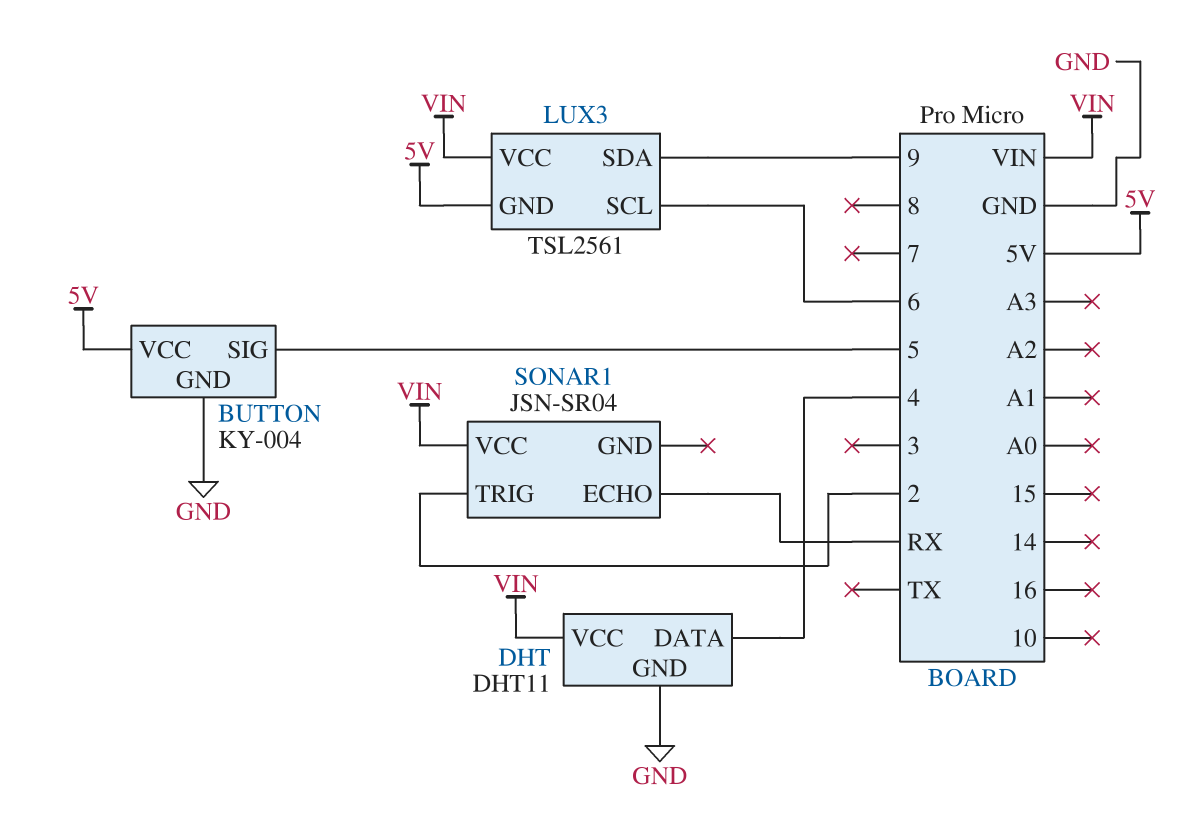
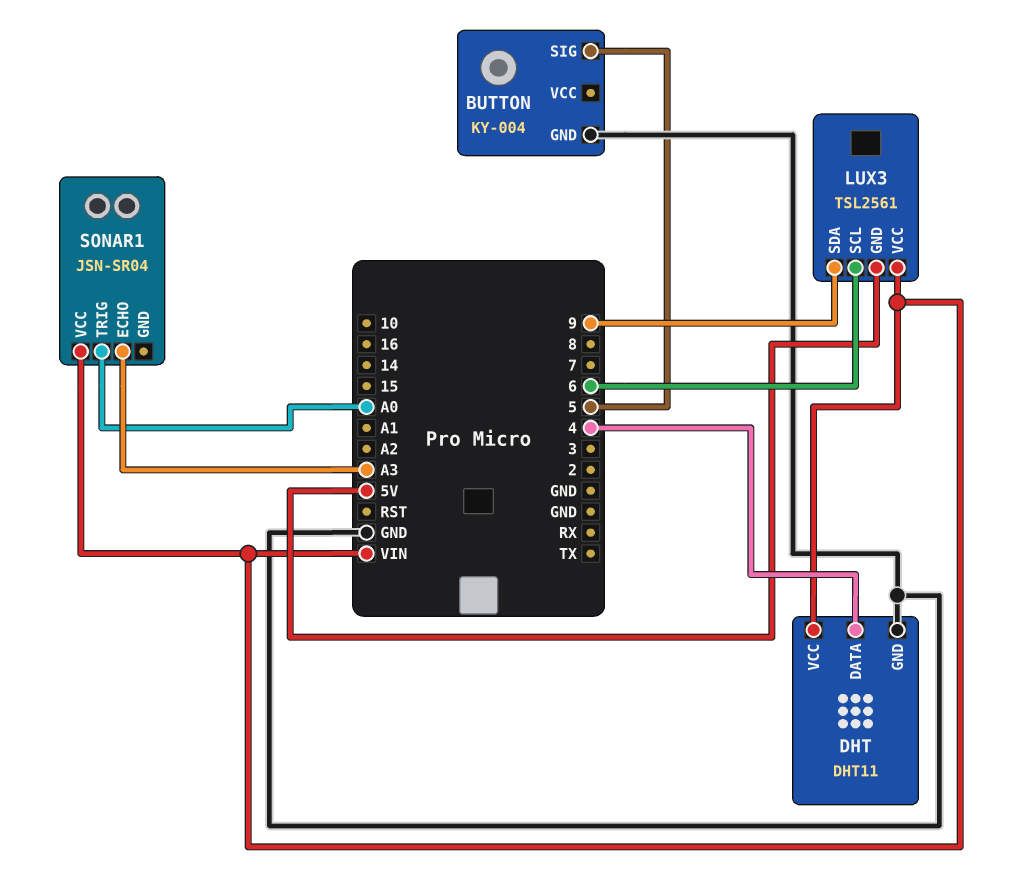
BUTTON pin VCC: 5V -> none
SONAR1 pin ECHO: RX -> A3
SONAR1 pin TRIG: 2 -> A0

